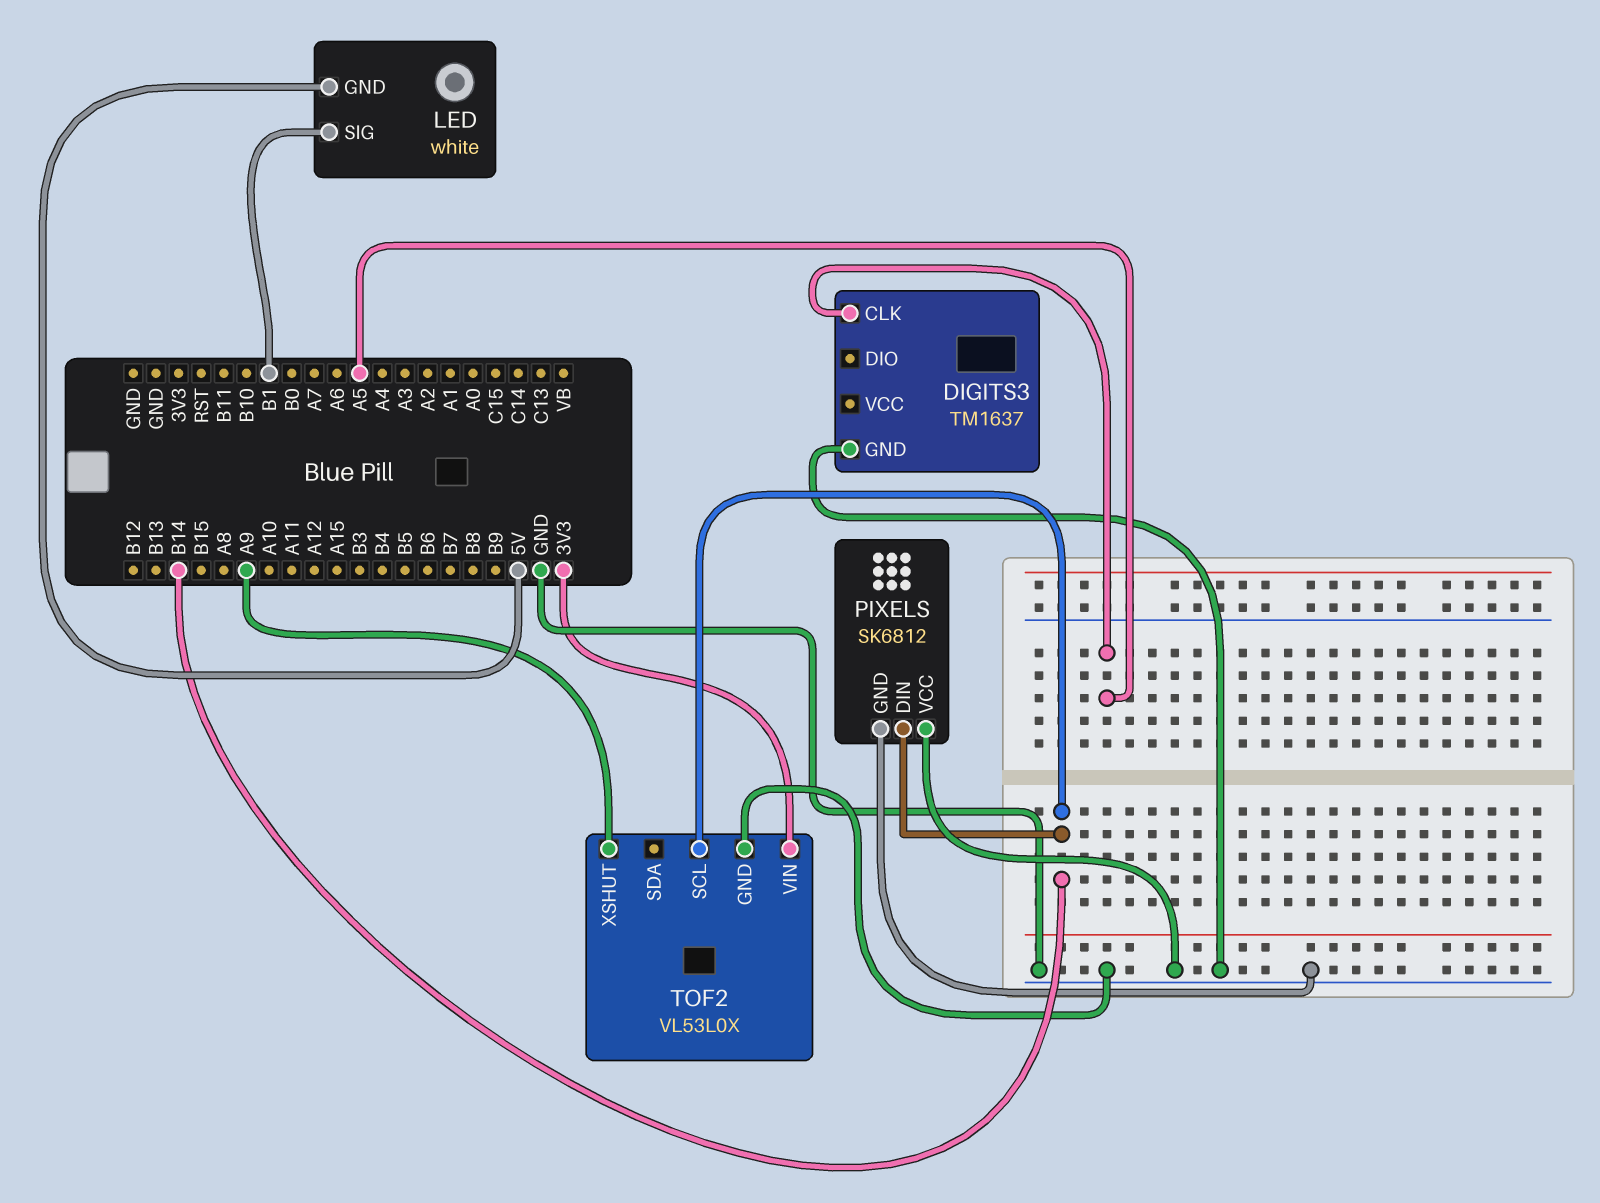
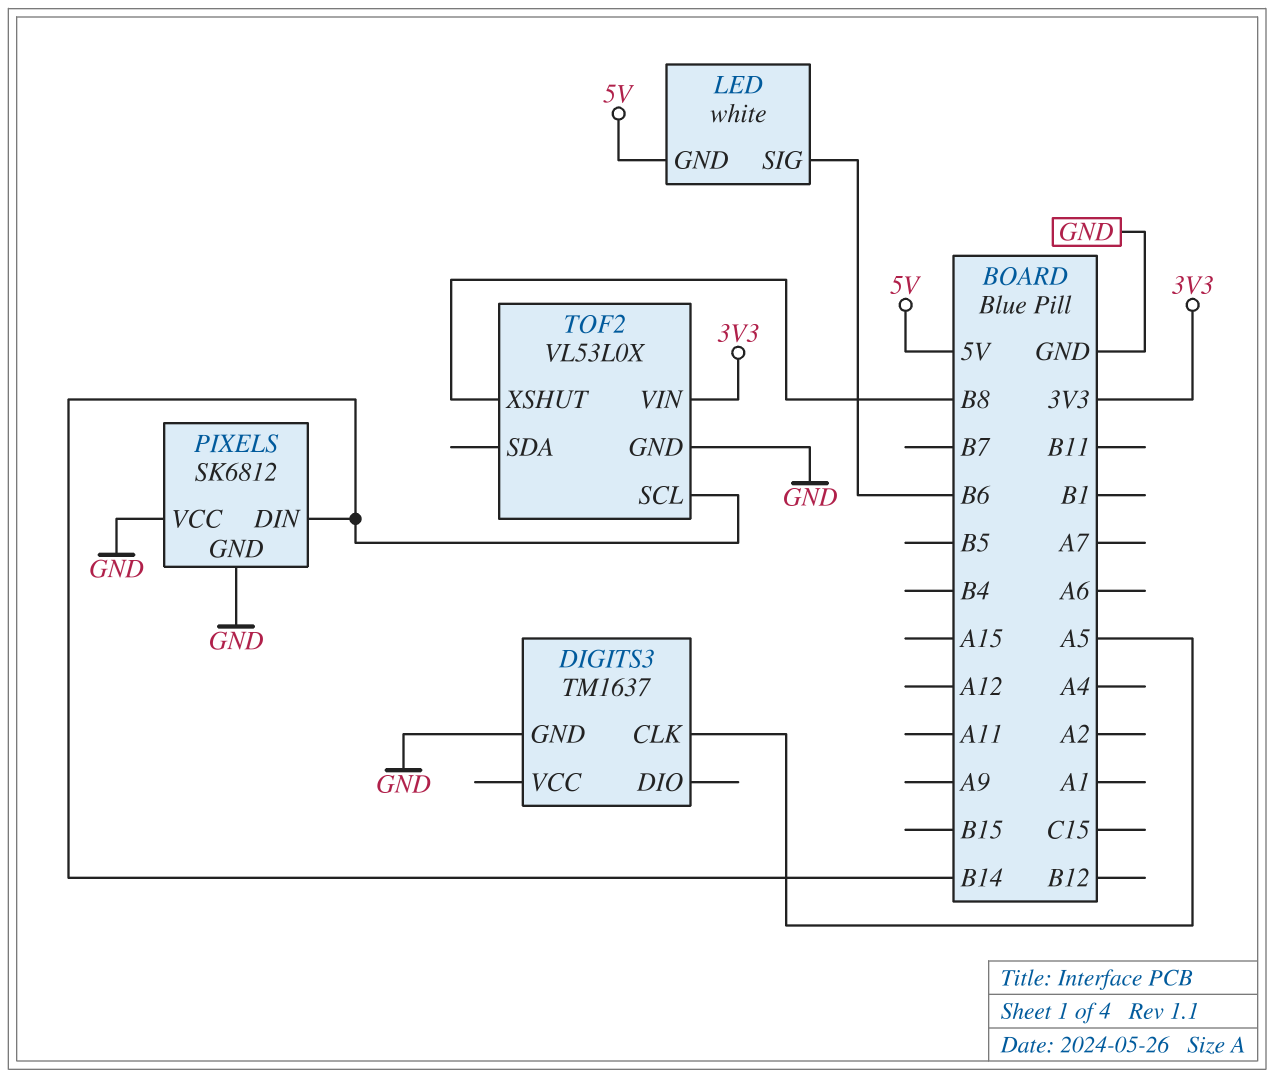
LED pin SIG: B1 -> B6
TOF2 pin XSHUT: A9 -> B8

